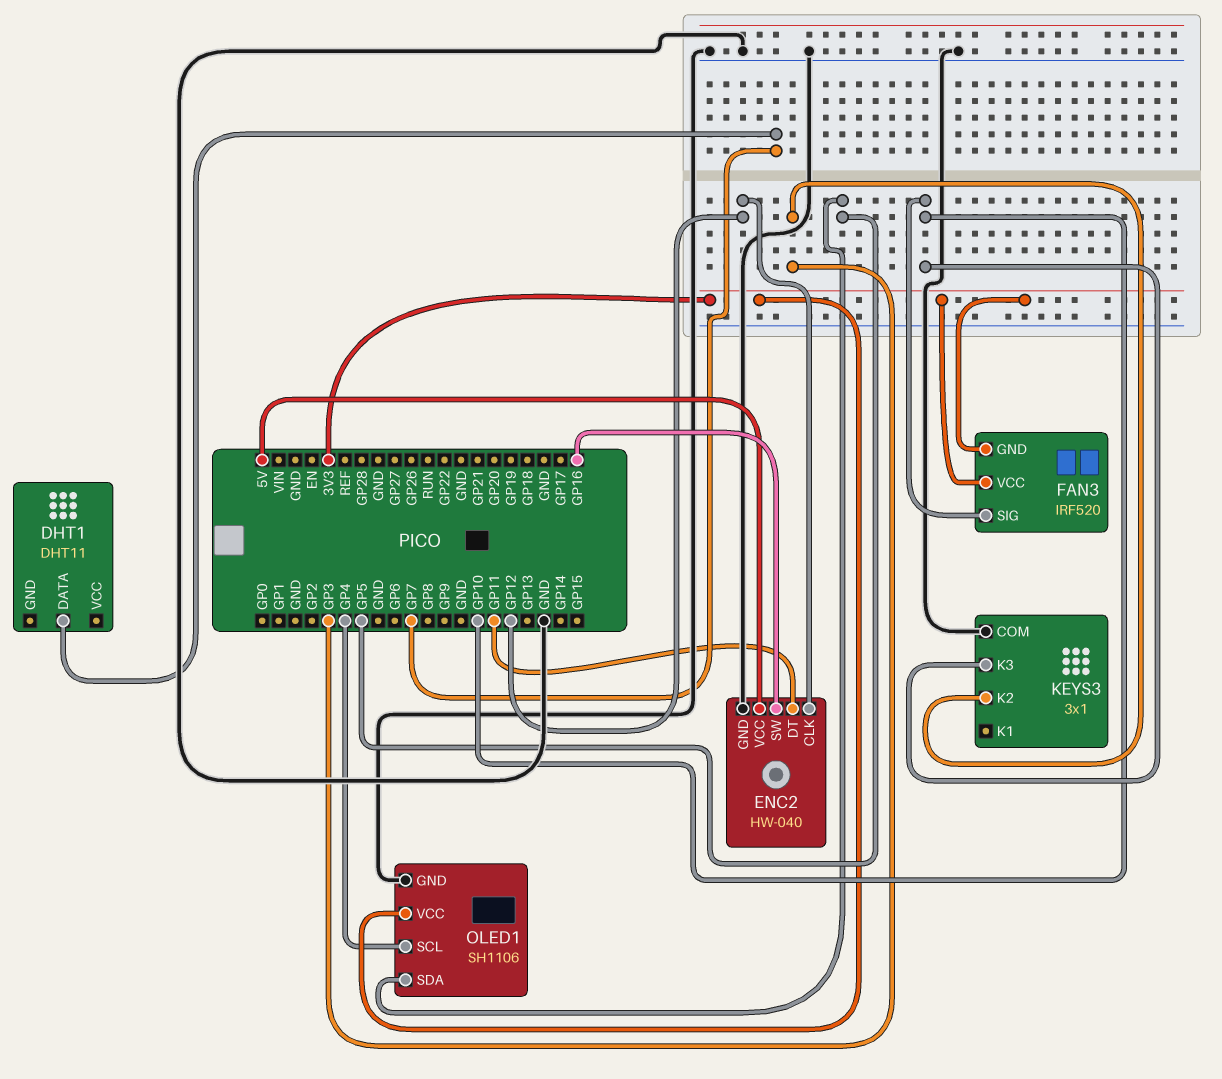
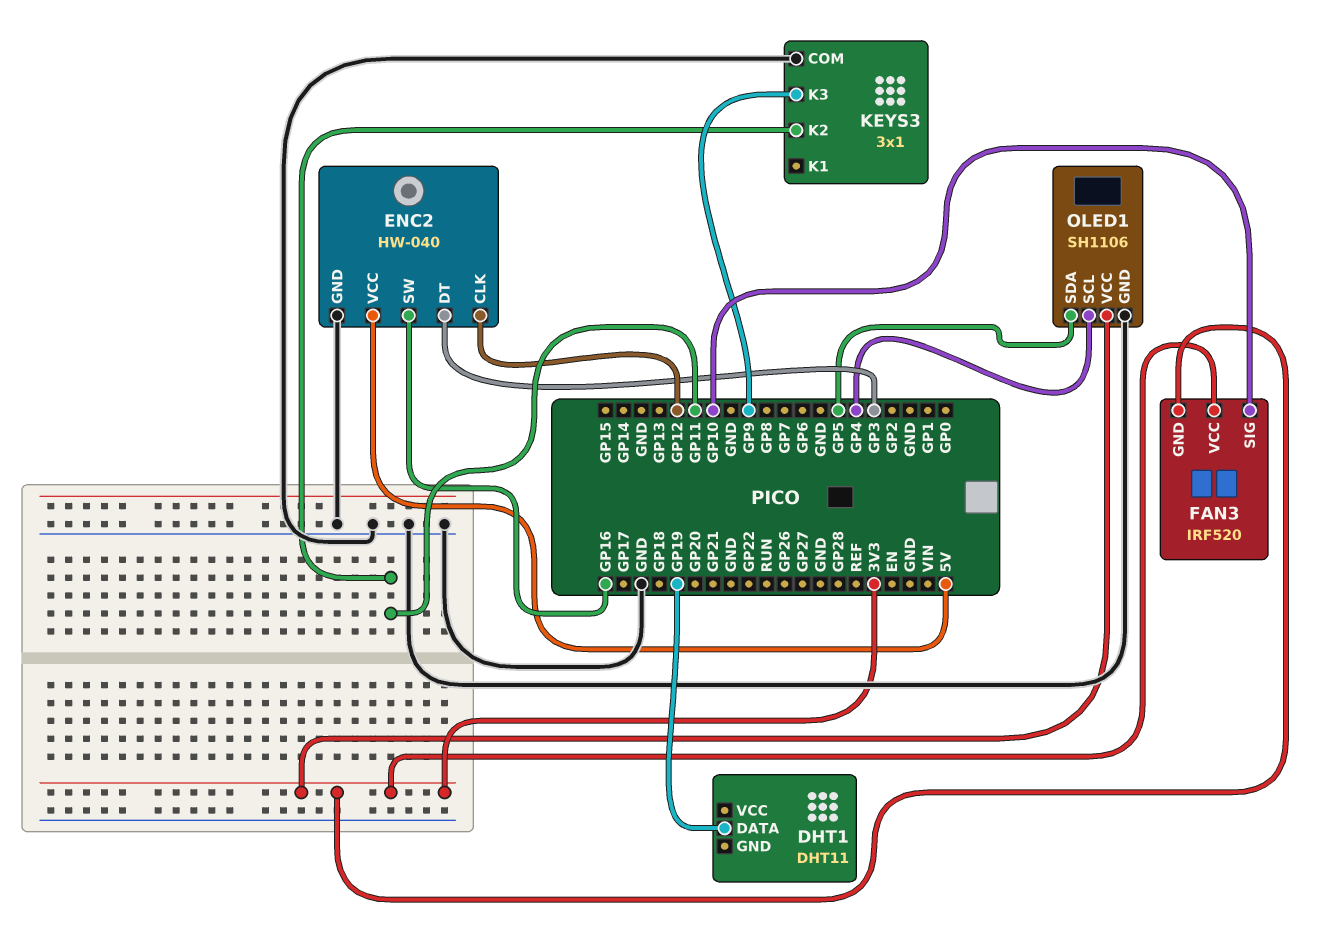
DHT1 pin DATA: GP7 -> GP19
ENC2 pin DT: GP11 -> GP3
KEYS3 pin K2: GP3 -> GP11
KEYS3 pin K3: GP10 -> GP9

